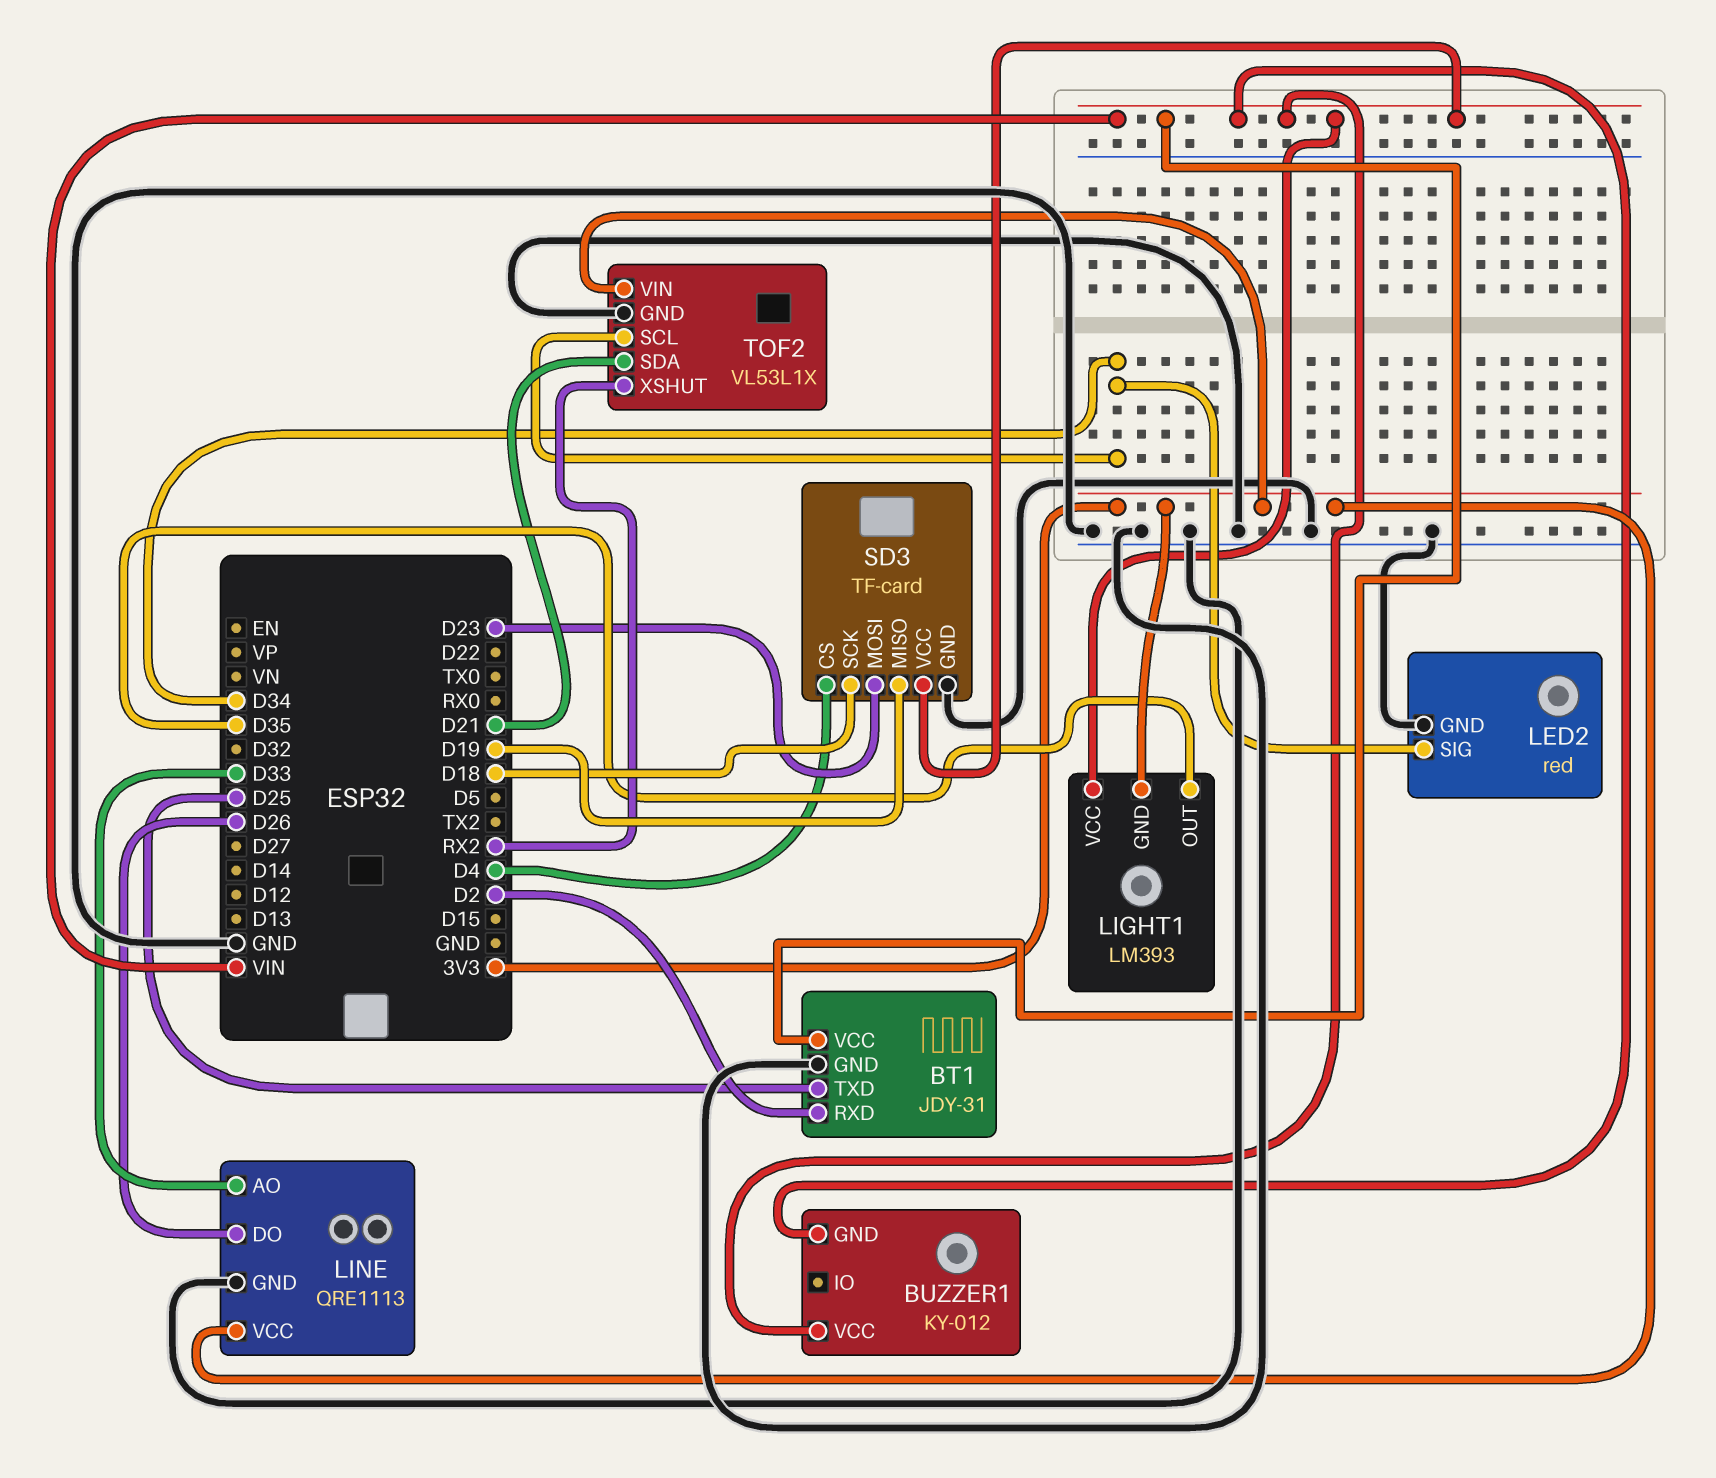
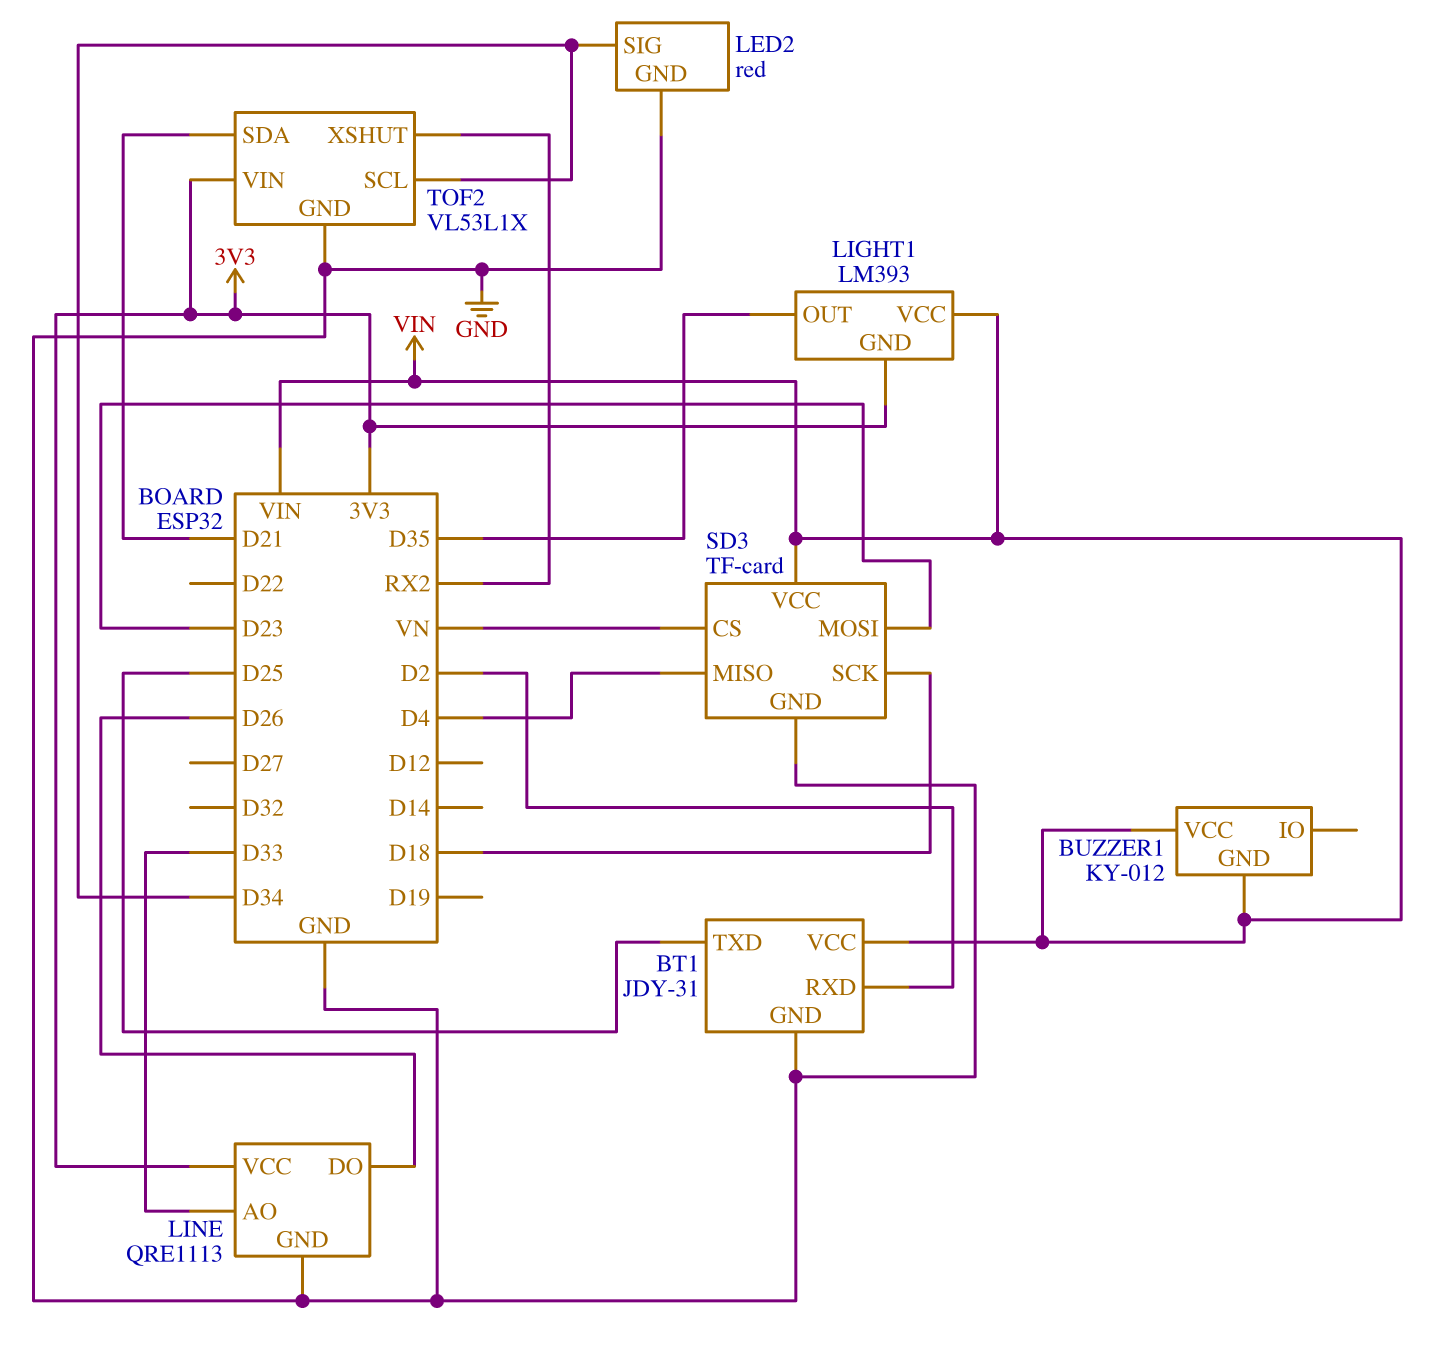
SD3 pin CS: D4 -> VN
SD3 pin MISO: D19 -> D4

